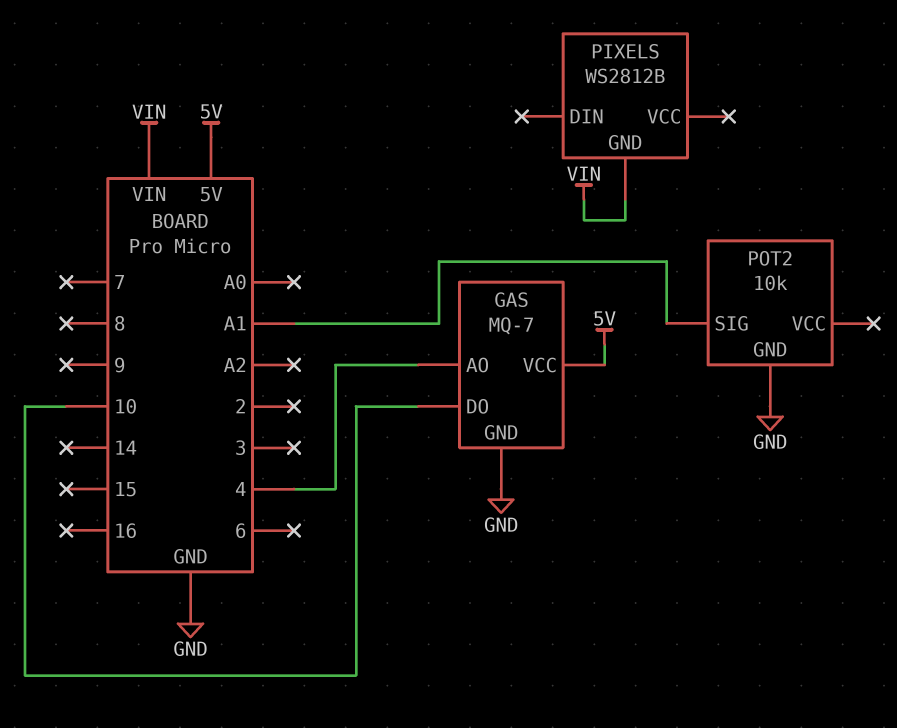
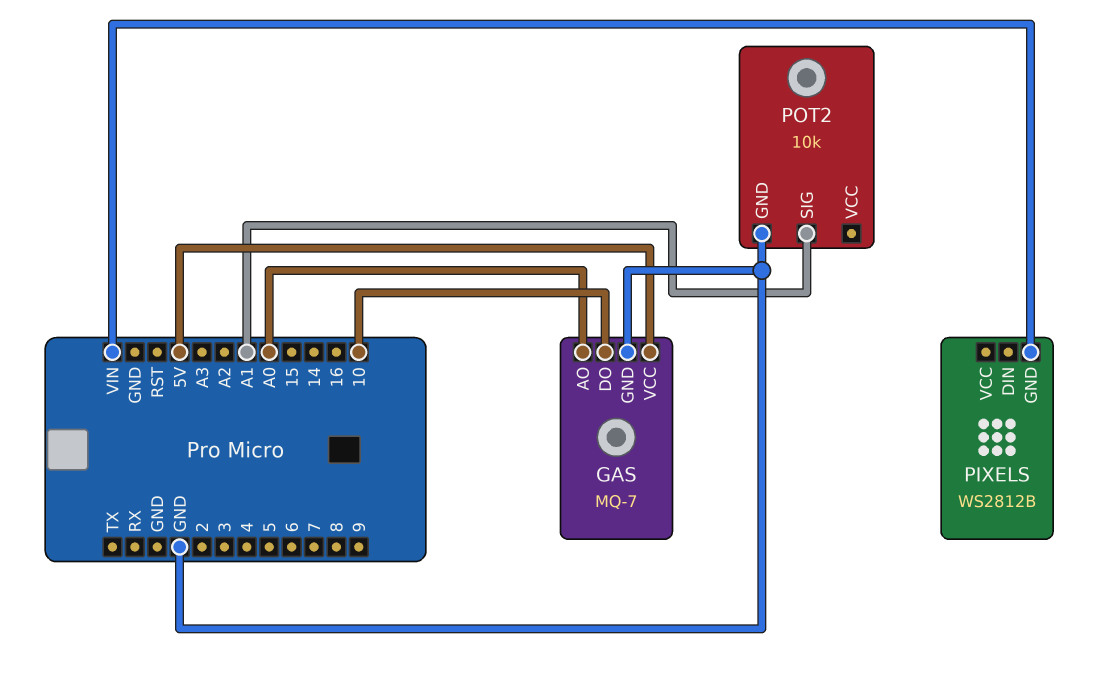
GAS pin AO: 4 -> A0

